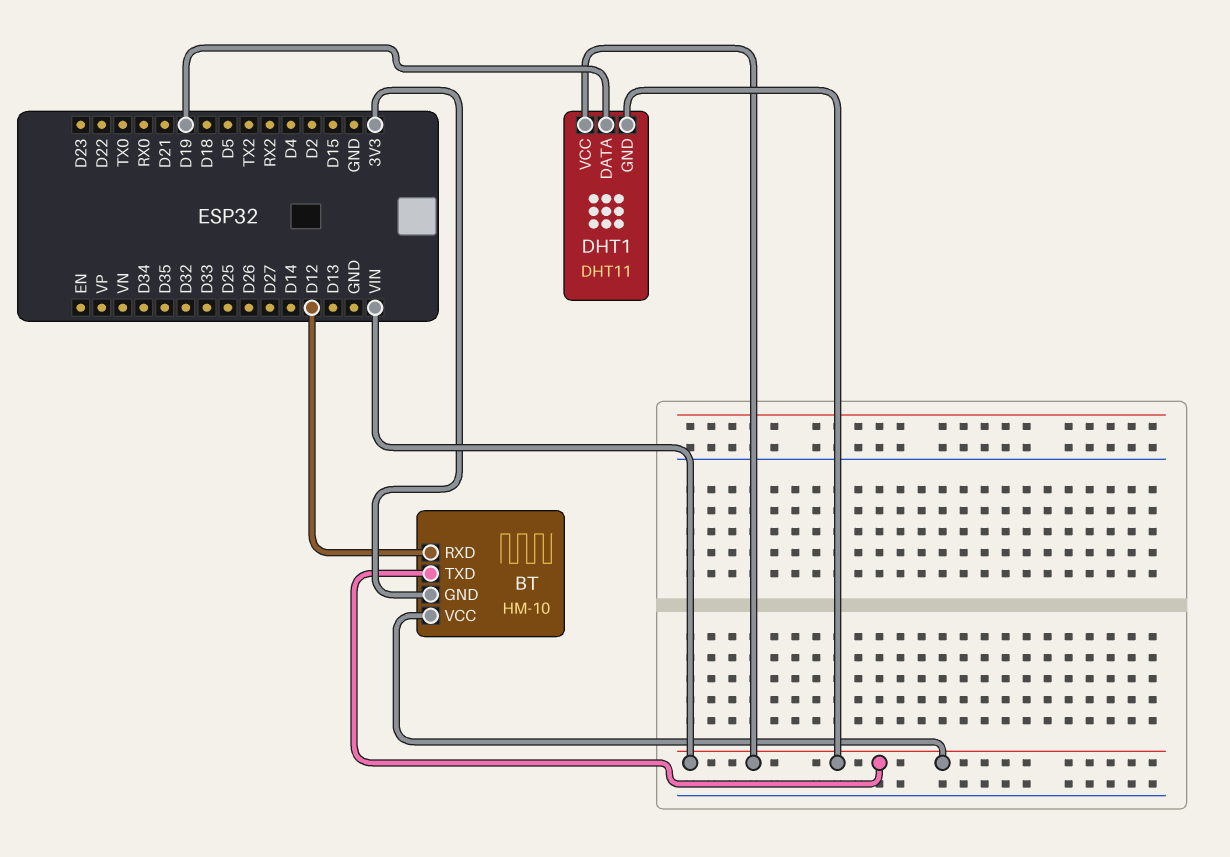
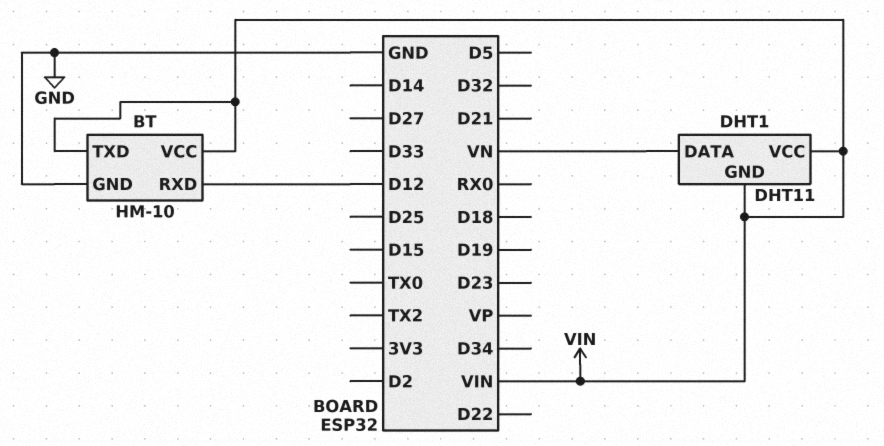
BT pin GND: 3V3 -> GND
DHT1 pin DATA: D19 -> VN

